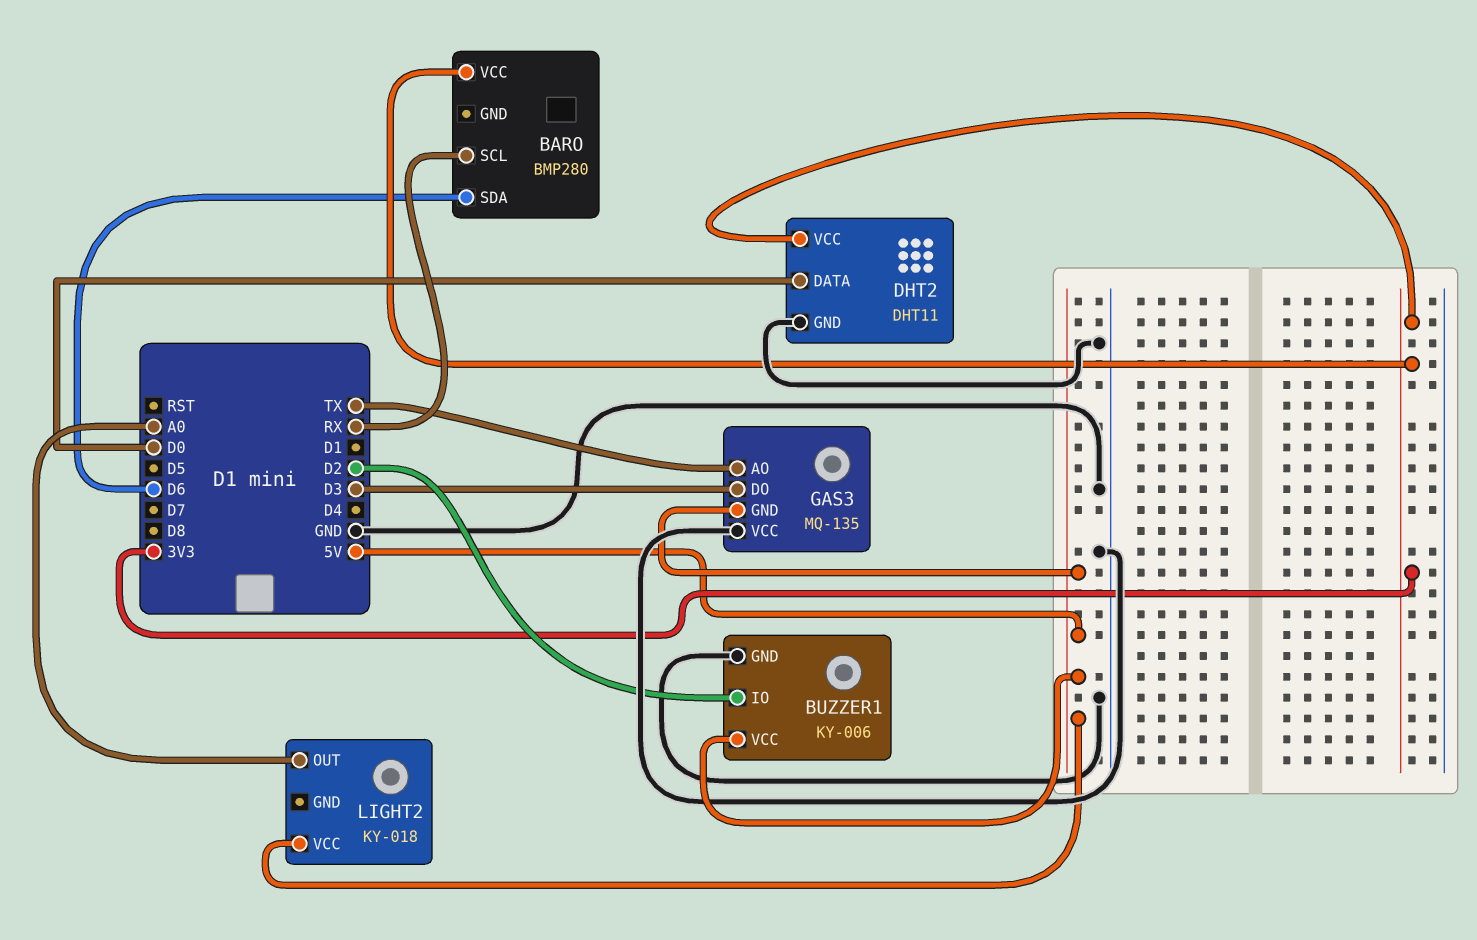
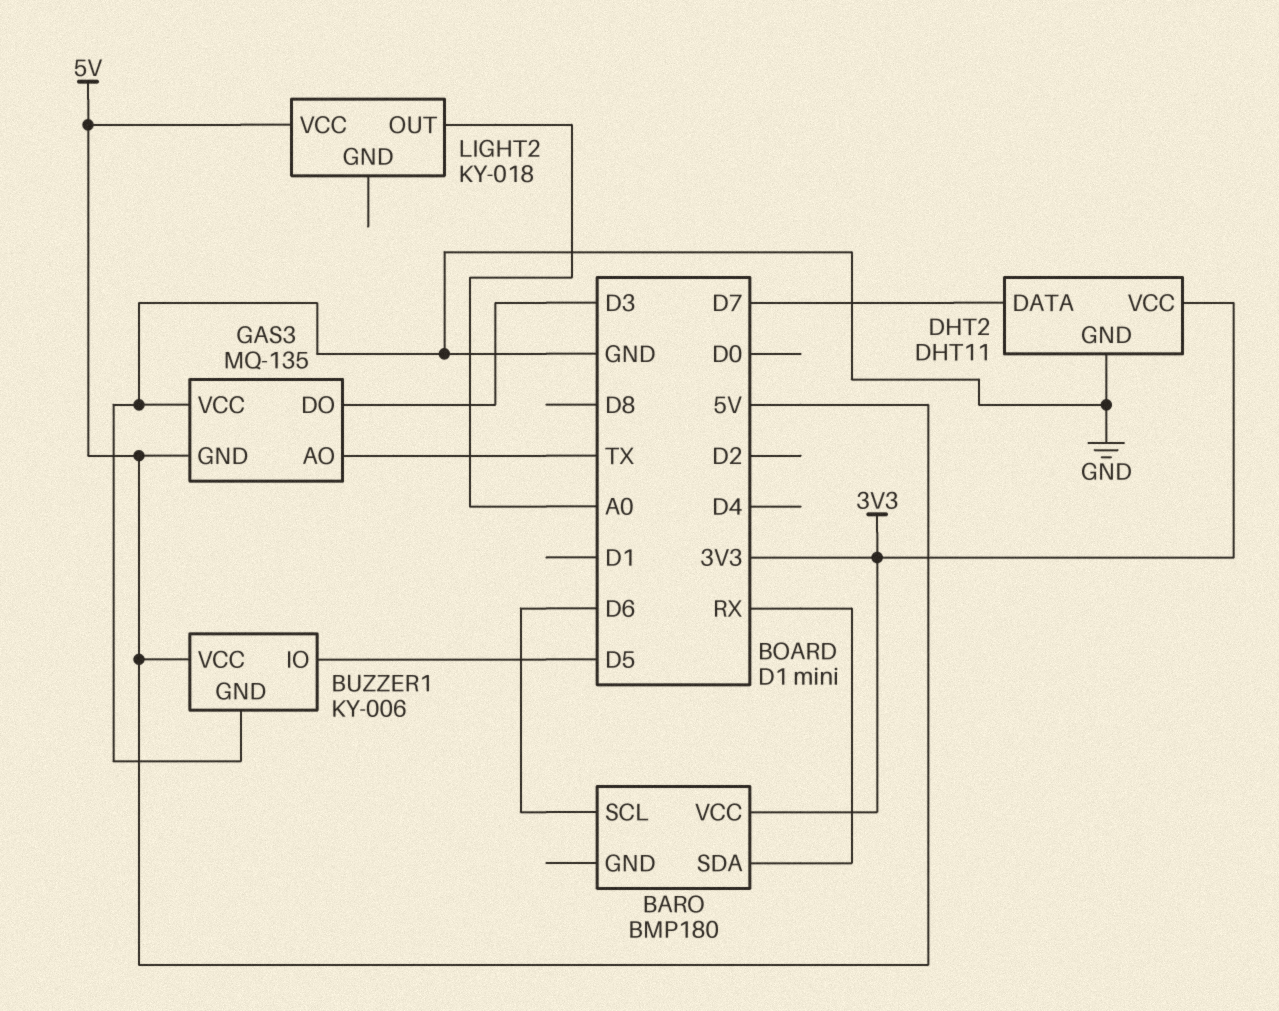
BARO: BMP280 -> BMP180
BARO pin SCL: RX -> D6
BARO pin SDA: D6 -> RX
BUZZER1 pin IO: D2 -> D5
DHT2 pin DATA: D0 -> D7

